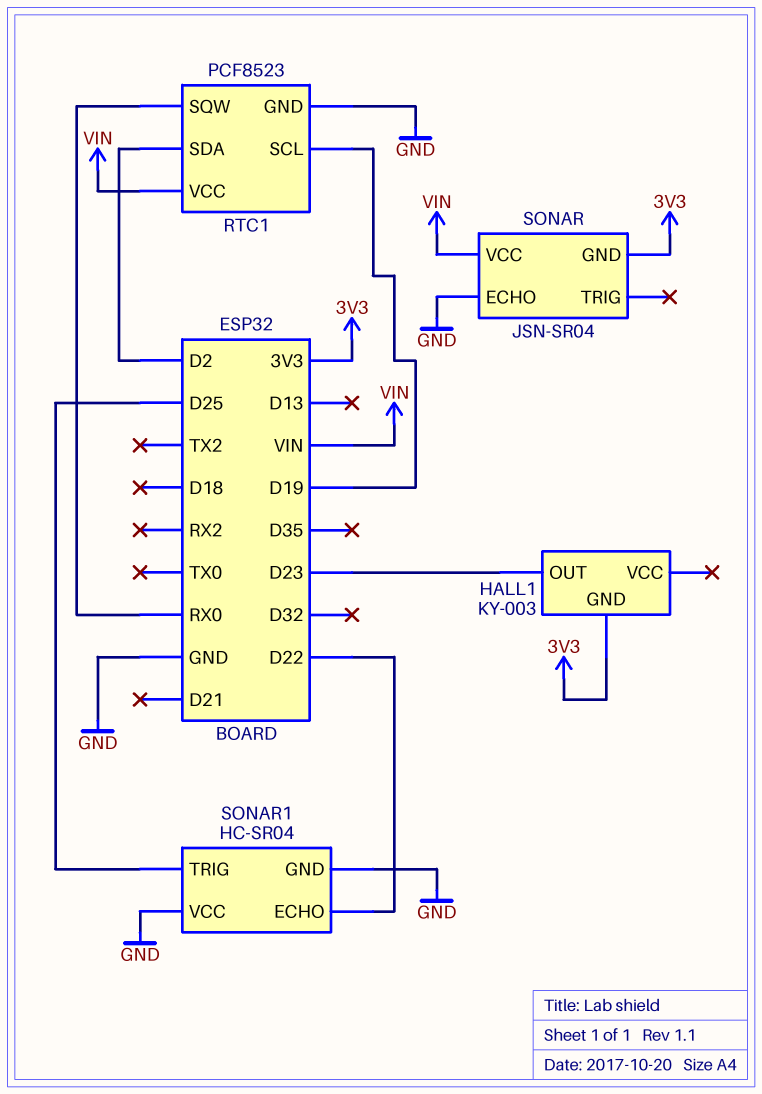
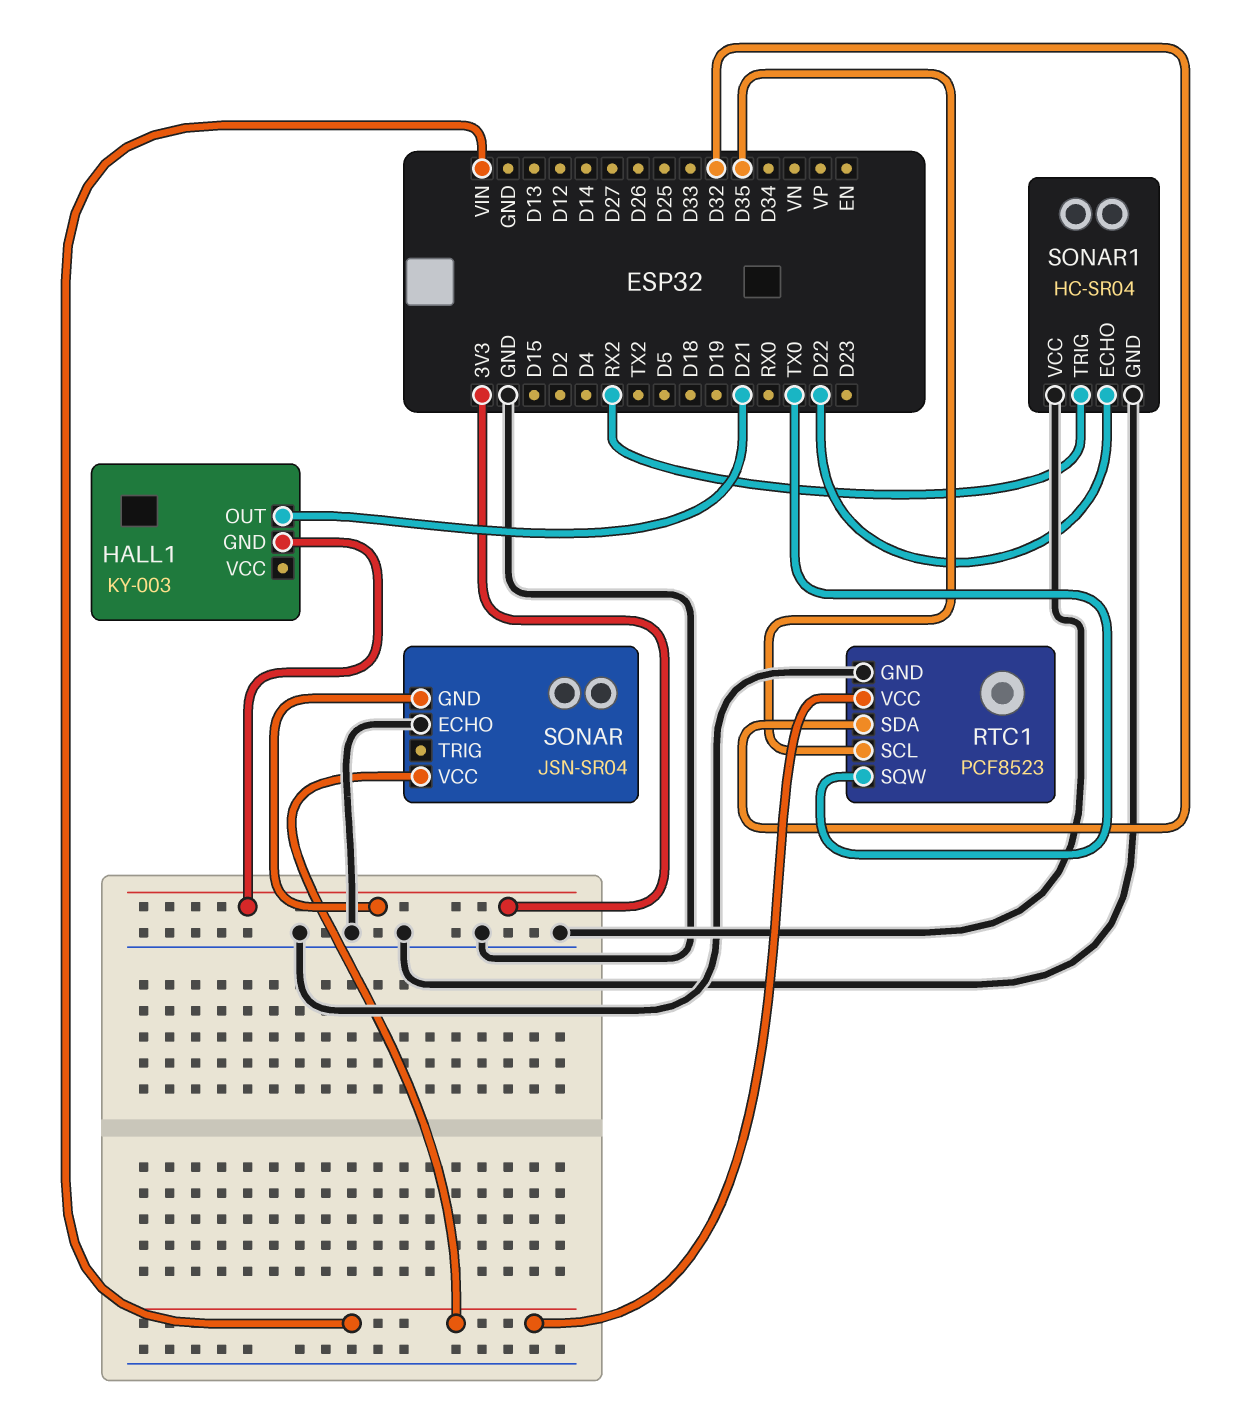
HALL1 pin OUT: D23 -> D21
RTC1 pin SCL: D19 -> D35
RTC1 pin SDA: D2 -> D32
RTC1 pin SQW: RX0 -> TX0
SONAR1 pin TRIG: D25 -> RX2

